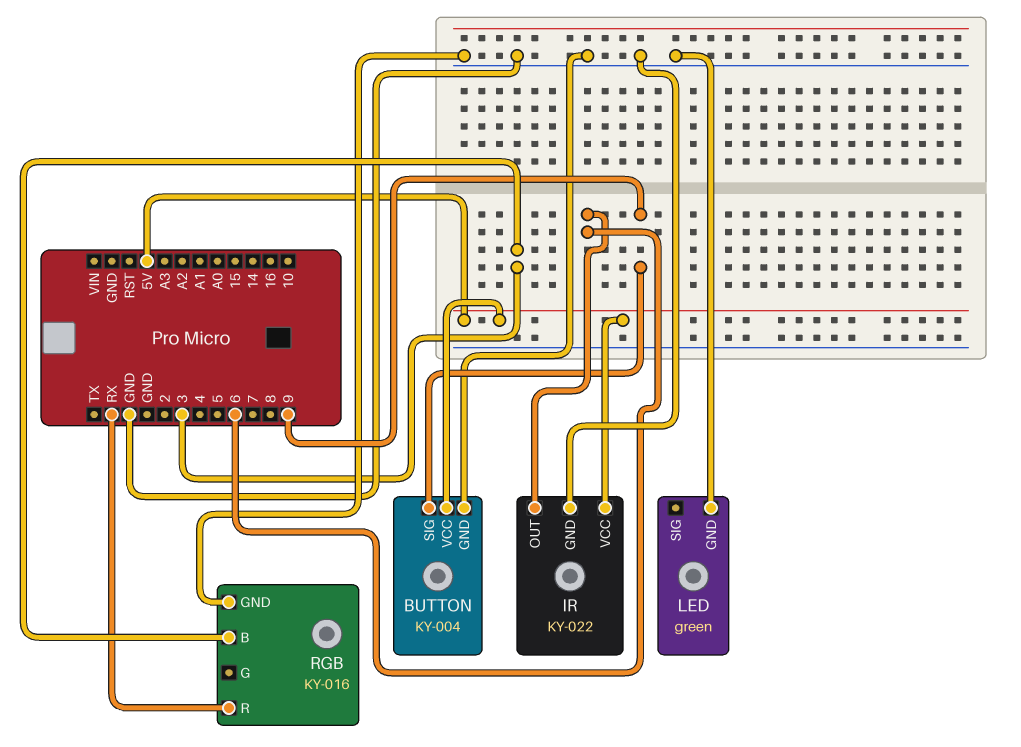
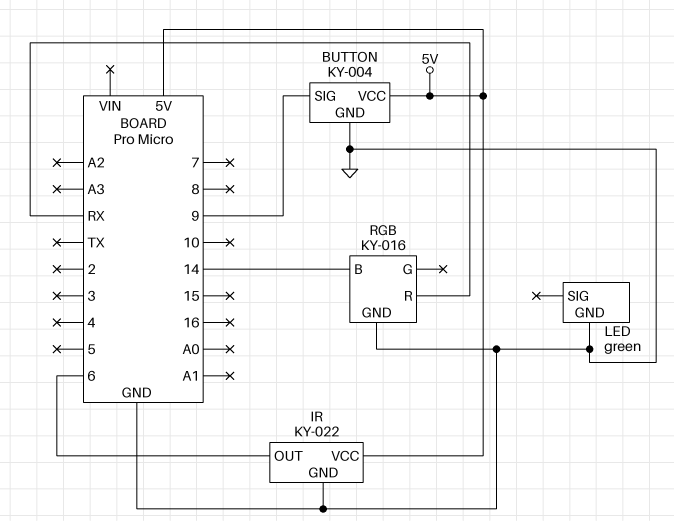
RGB pin B: 3 -> 14

